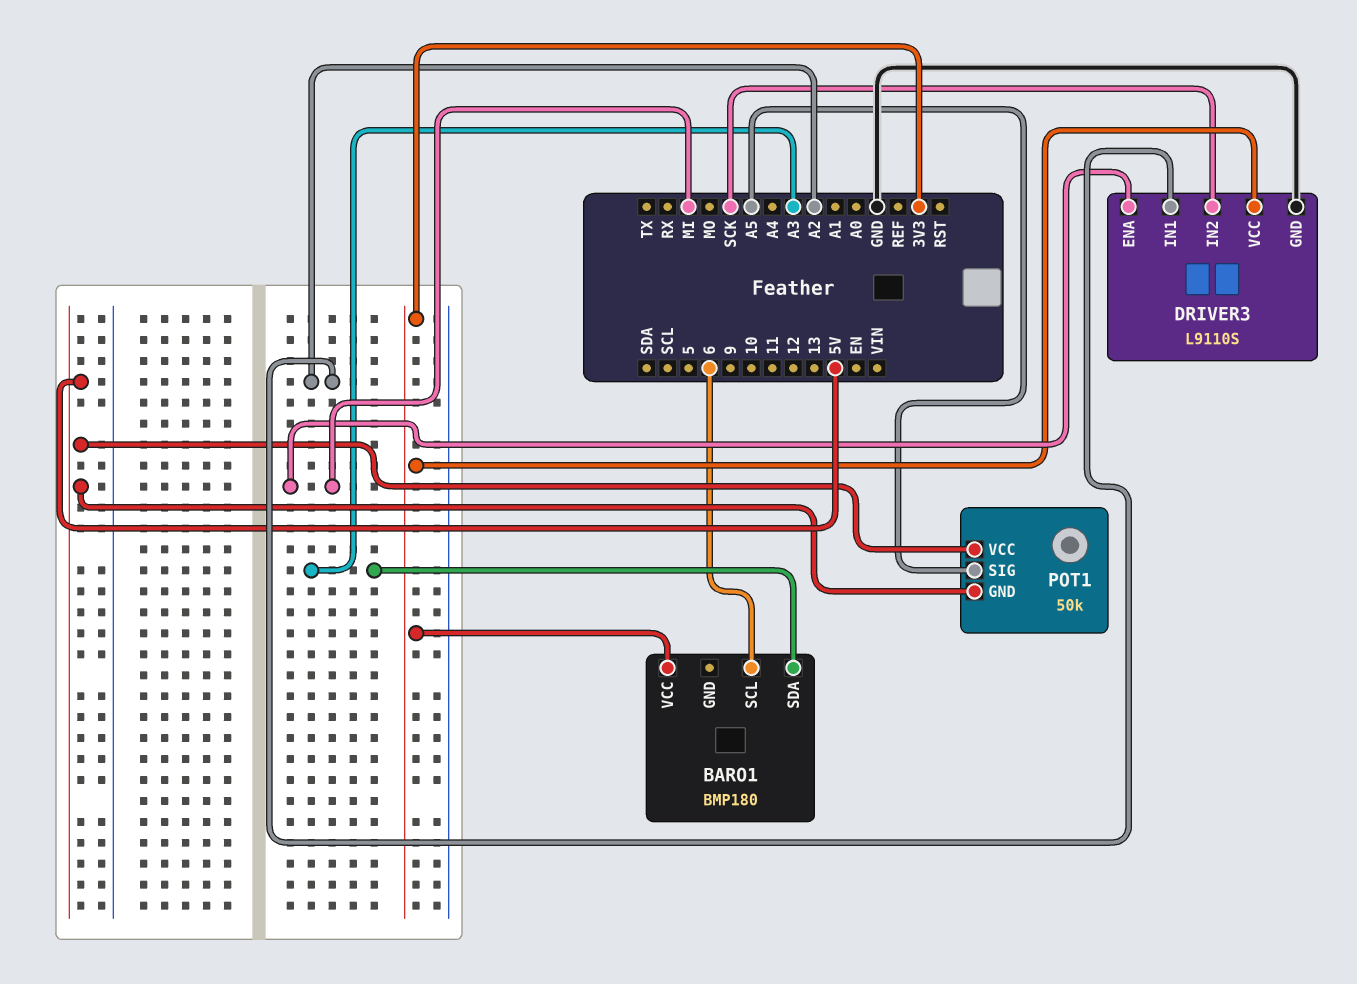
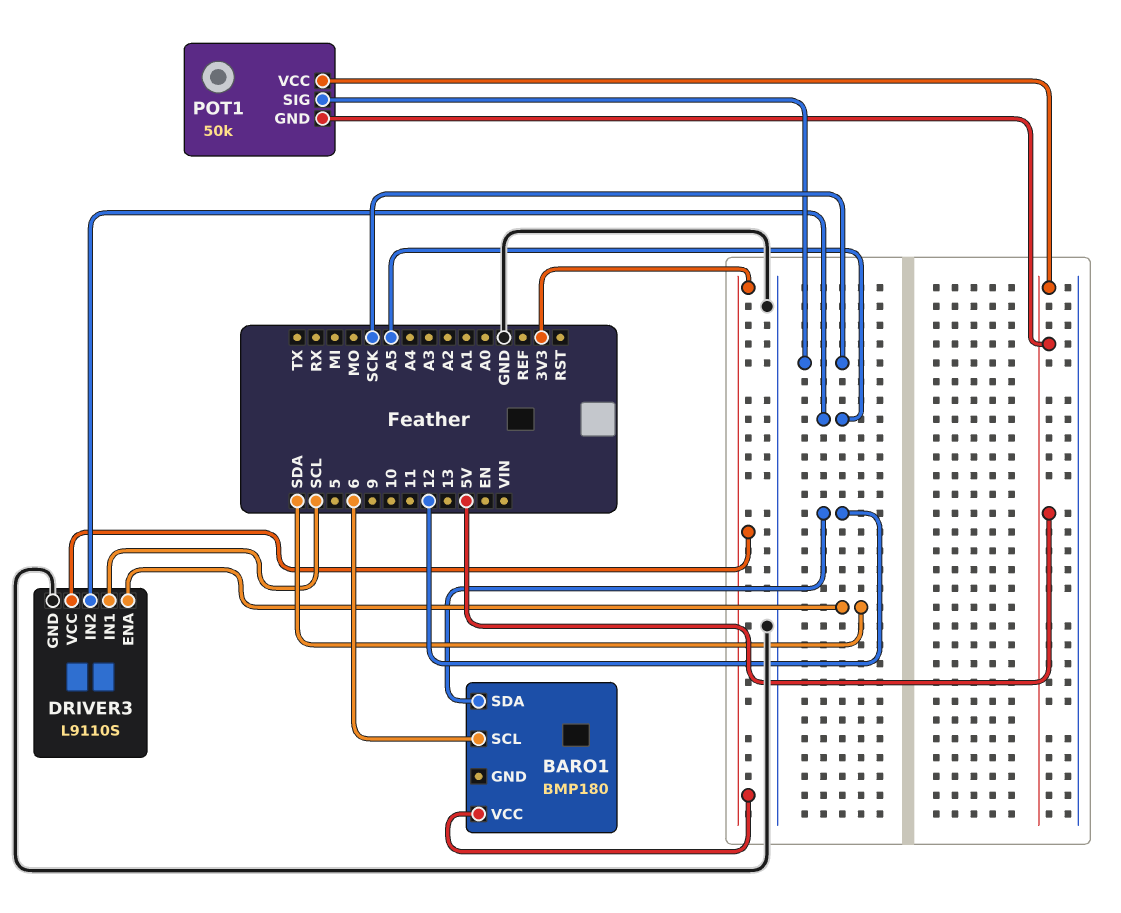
BARO1 pin SDA: A3 -> 12
DRIVER3 pin ENA: MI -> SDA
DRIVER3 pin IN1: A2 -> SCL
DRIVER3 pin IN2: SCK -> A5
POT1 pin SIG: A5 -> SCK

